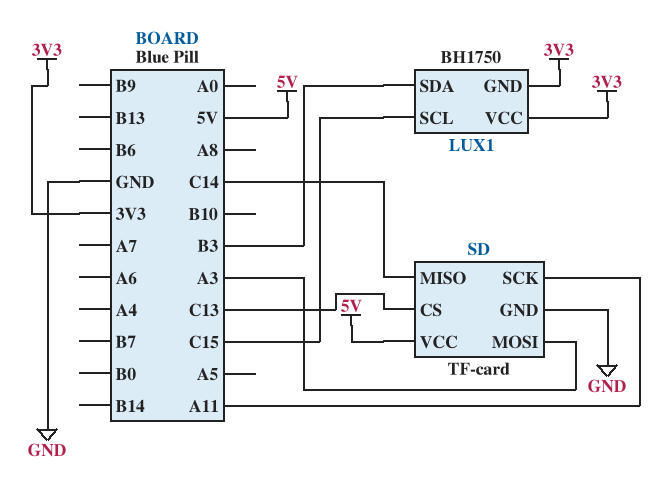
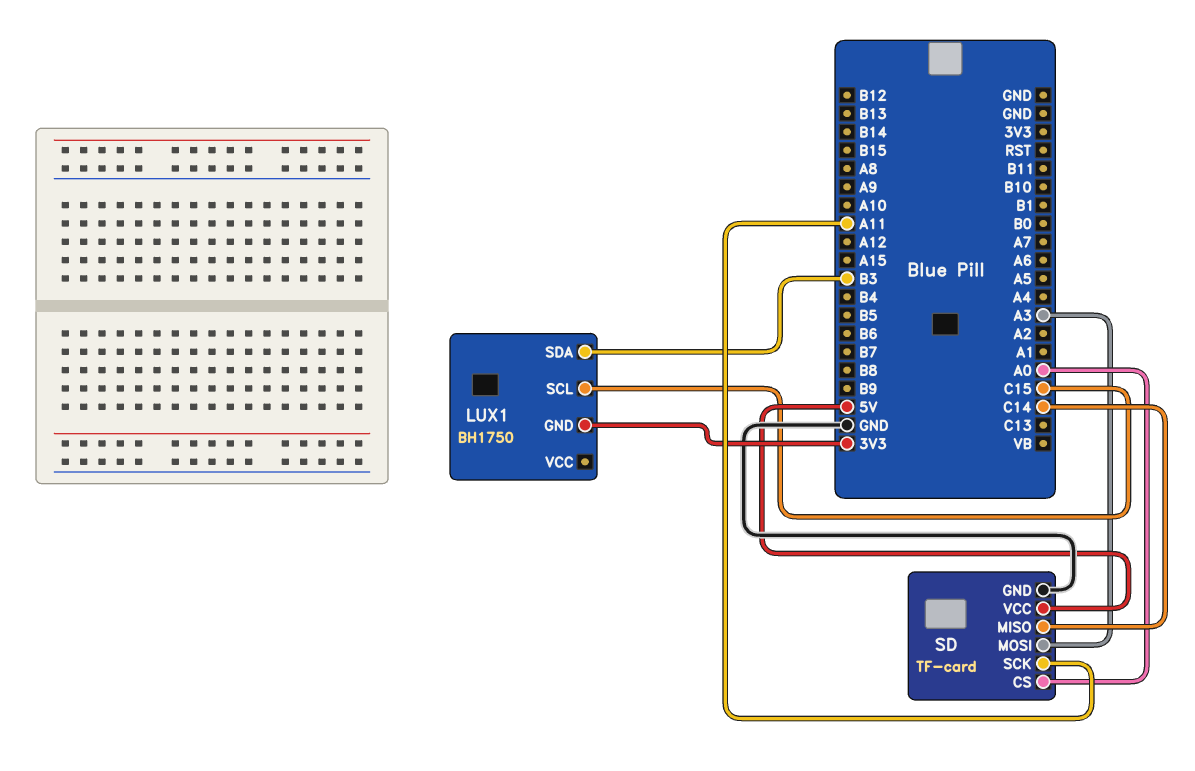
LUX1 pin VCC: 3V3 -> none
SD pin CS: C13 -> A0

